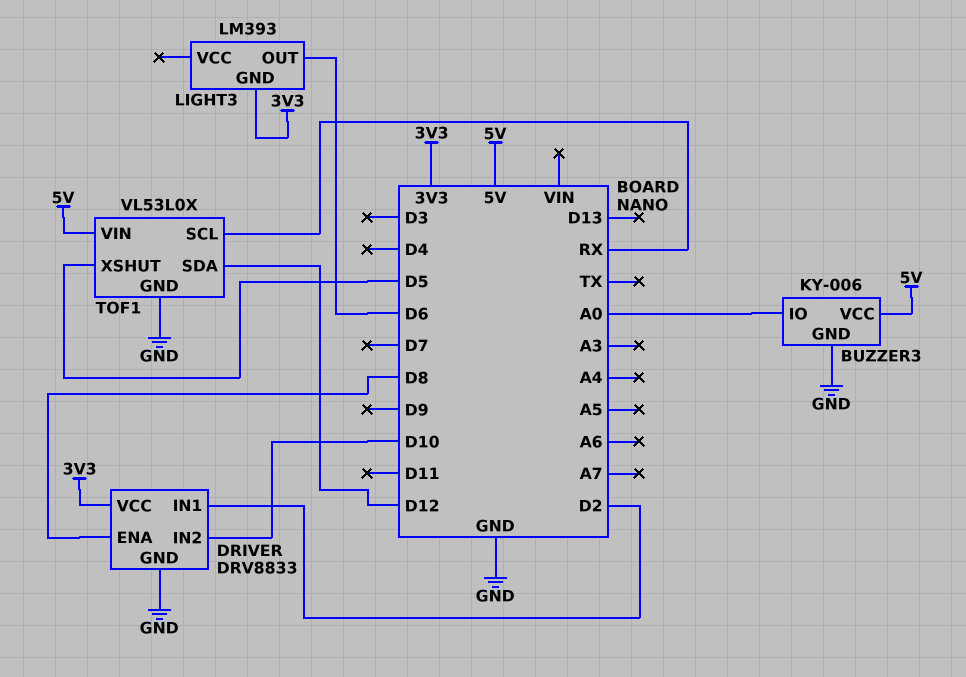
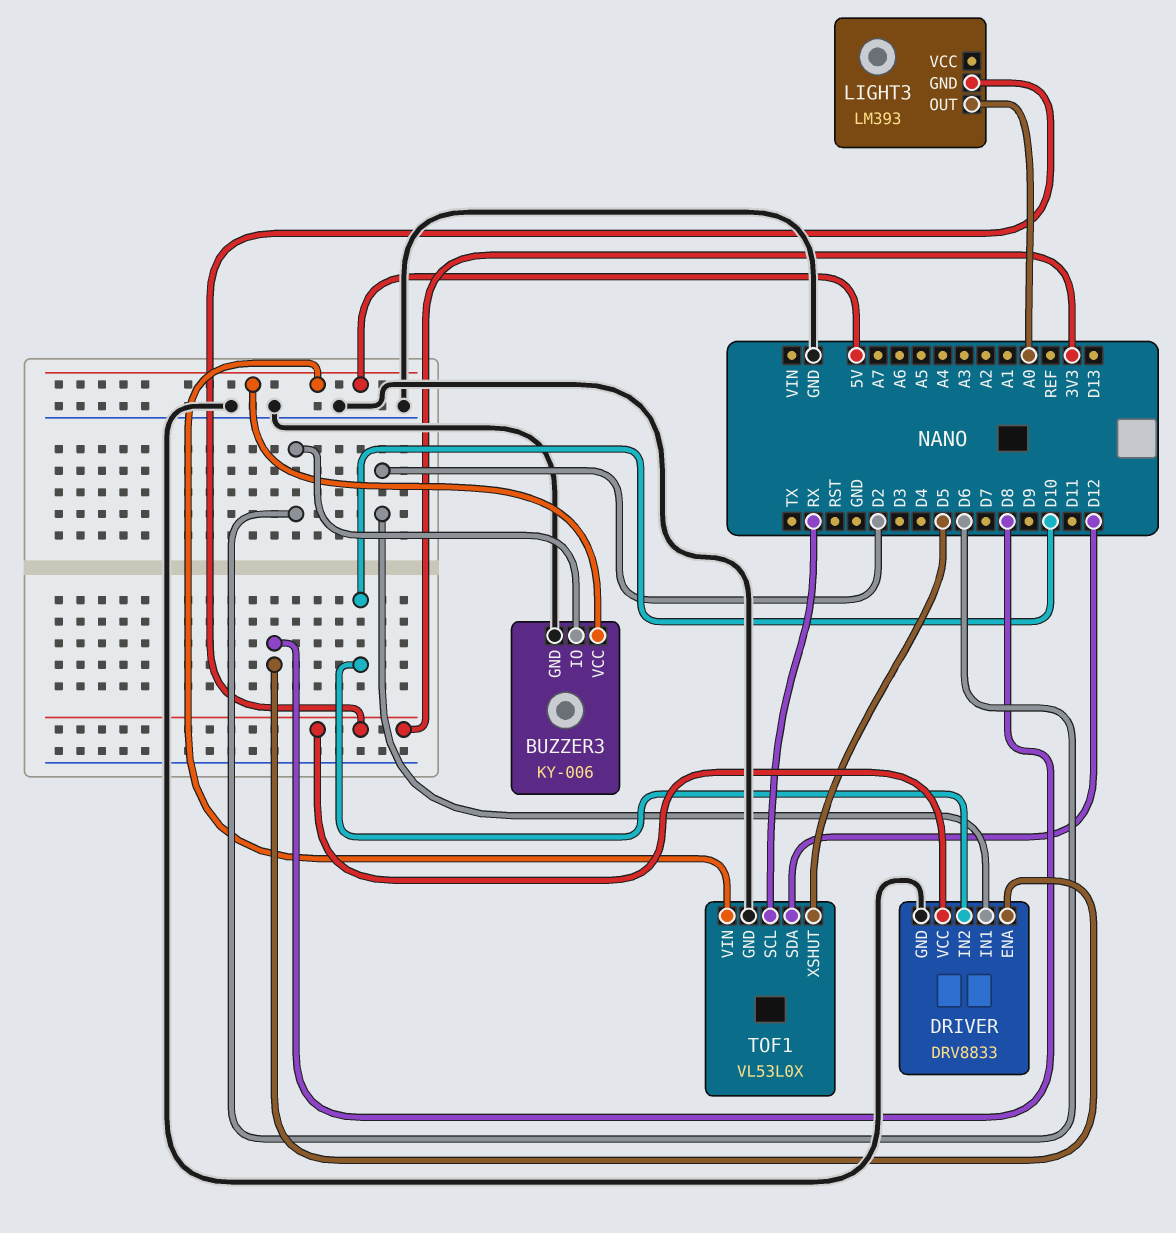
BUZZER3 pin IO: A0 -> D6
LIGHT3 pin OUT: D6 -> A0

